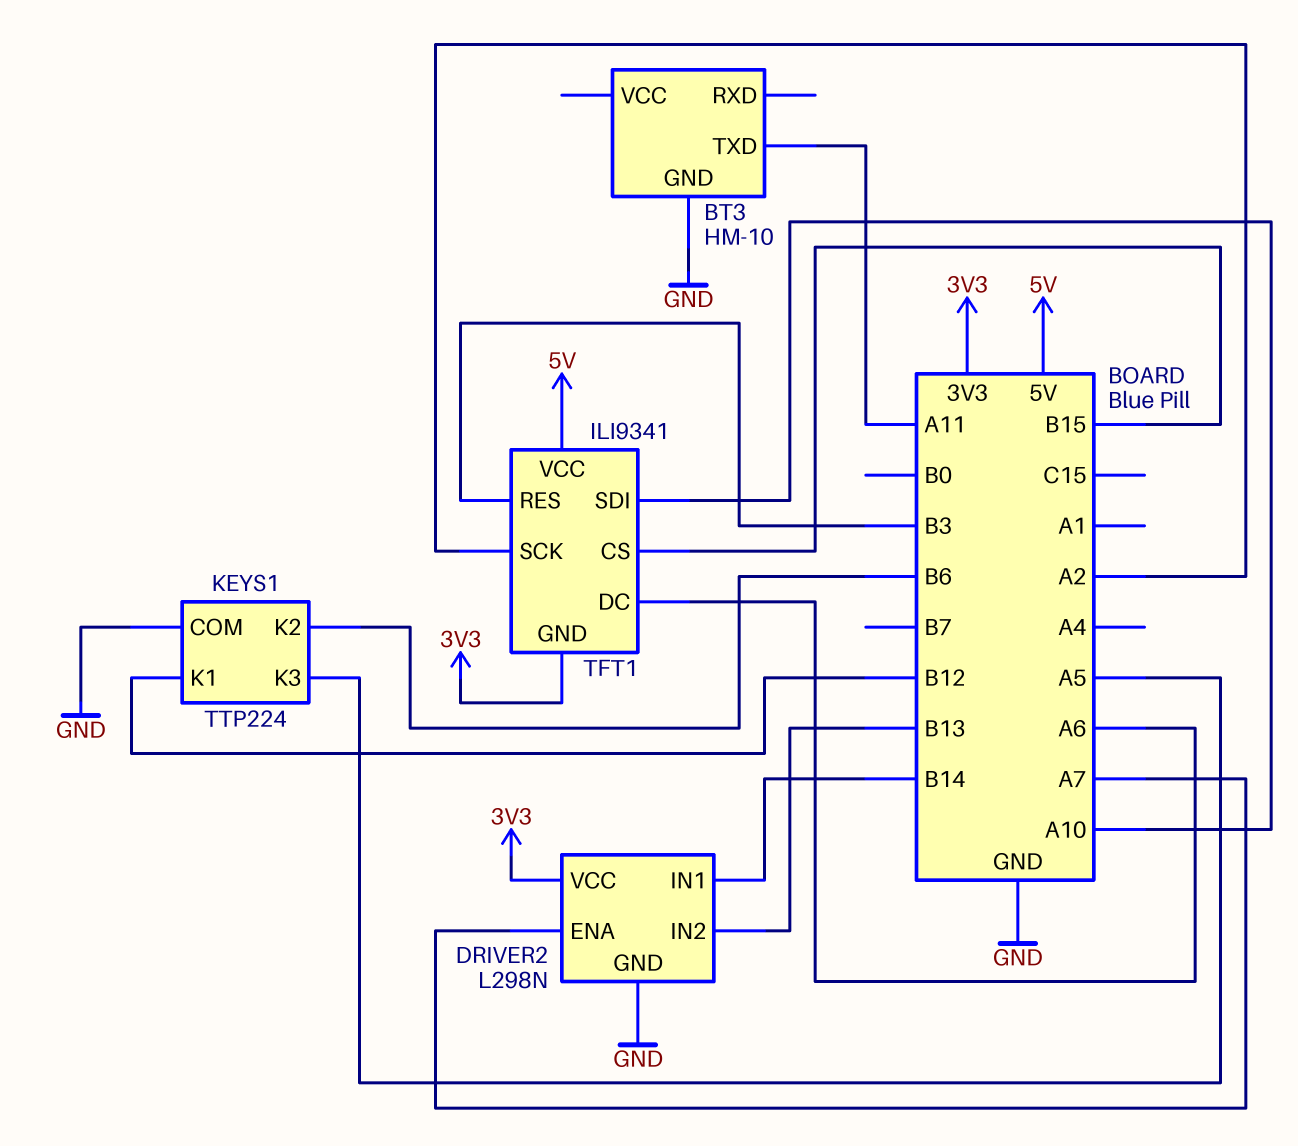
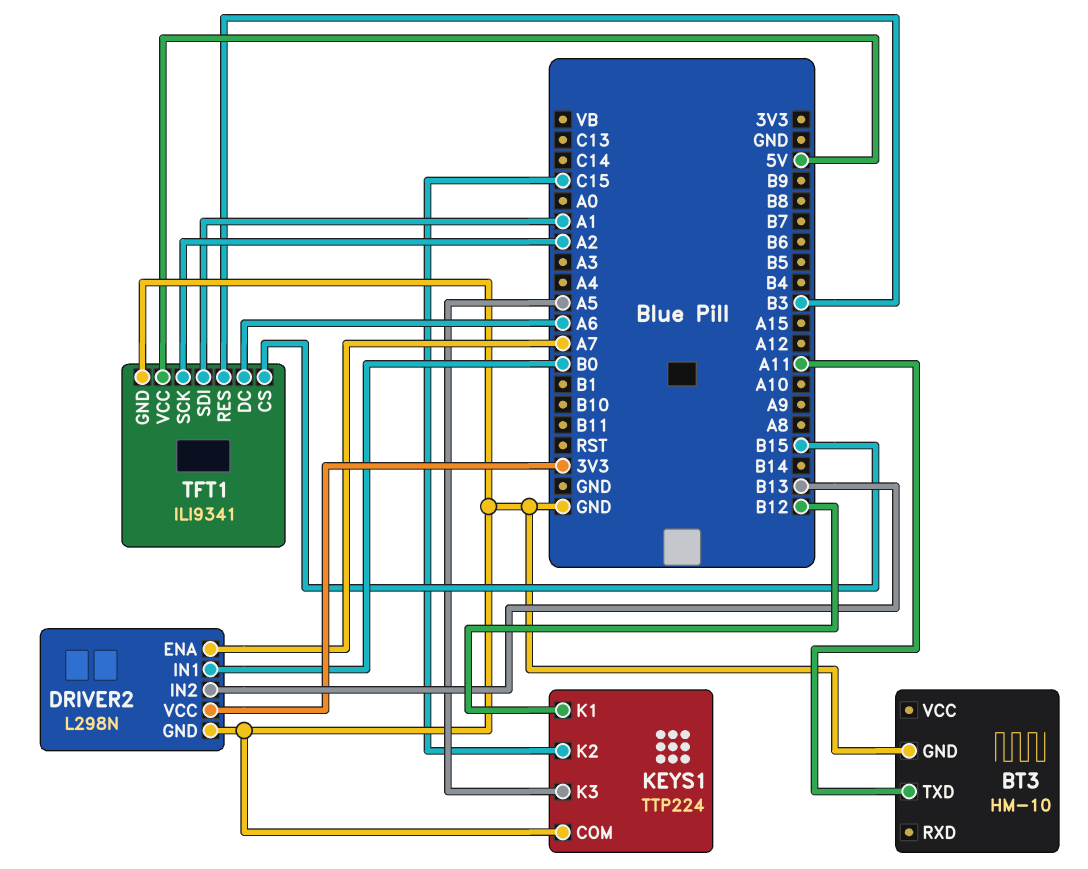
DRIVER2 pin IN1: B14 -> B0
KEYS1 pin K2: B6 -> C15
TFT1 pin GND: 3V3 -> GND
TFT1 pin SDI: A10 -> A1

